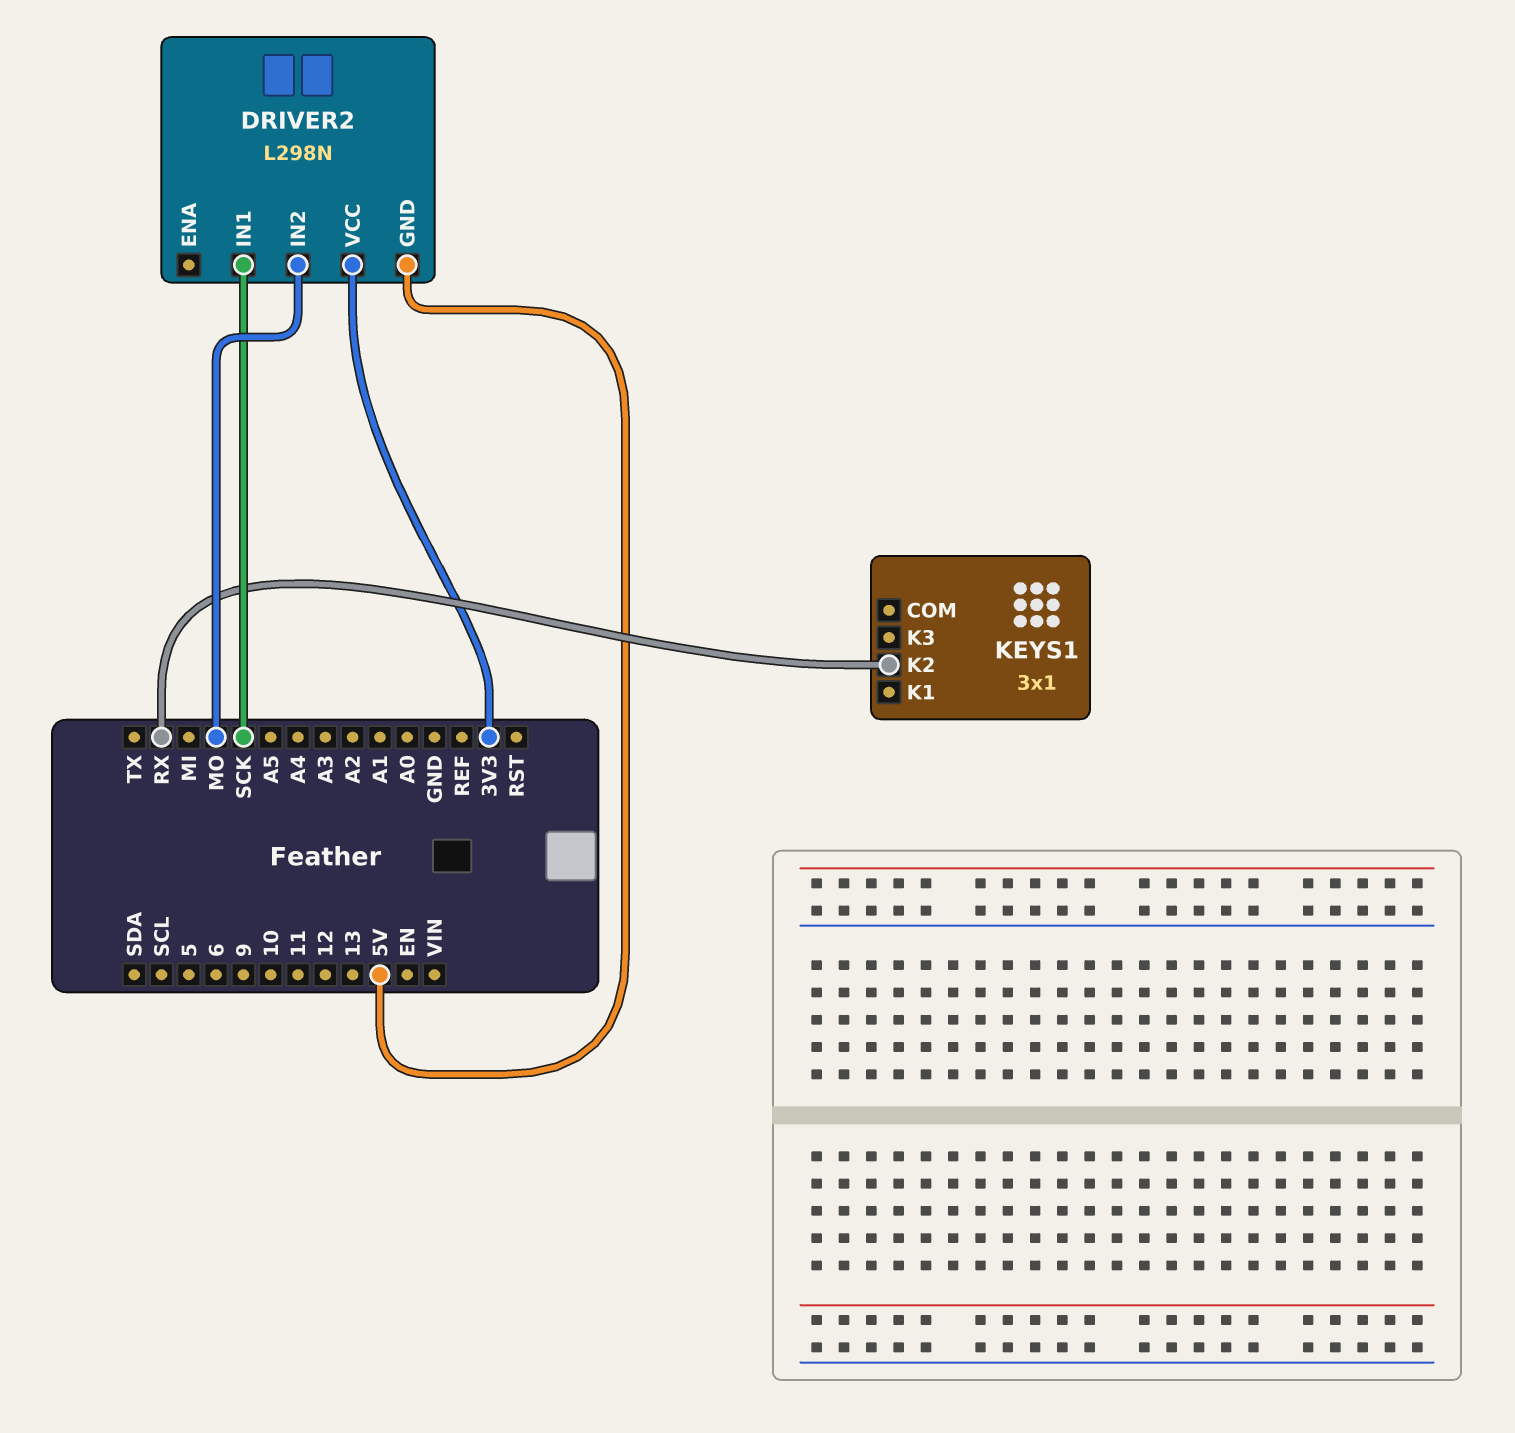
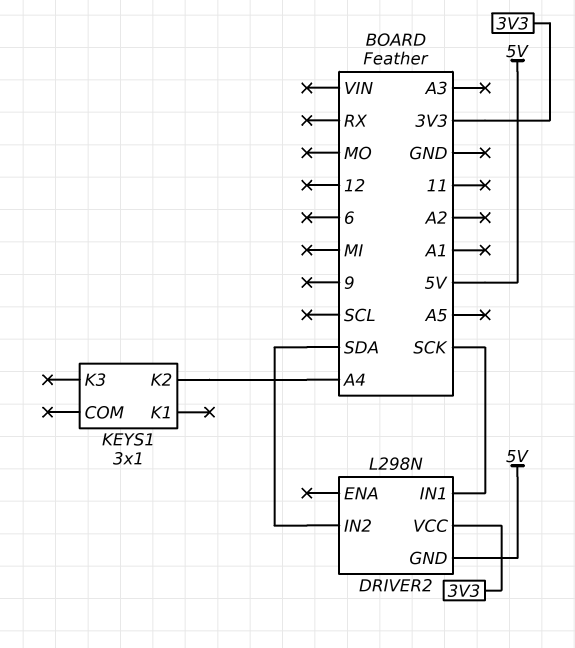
DRIVER2 pin IN2: MO -> SDA
KEYS1 pin K2: RX -> A4

